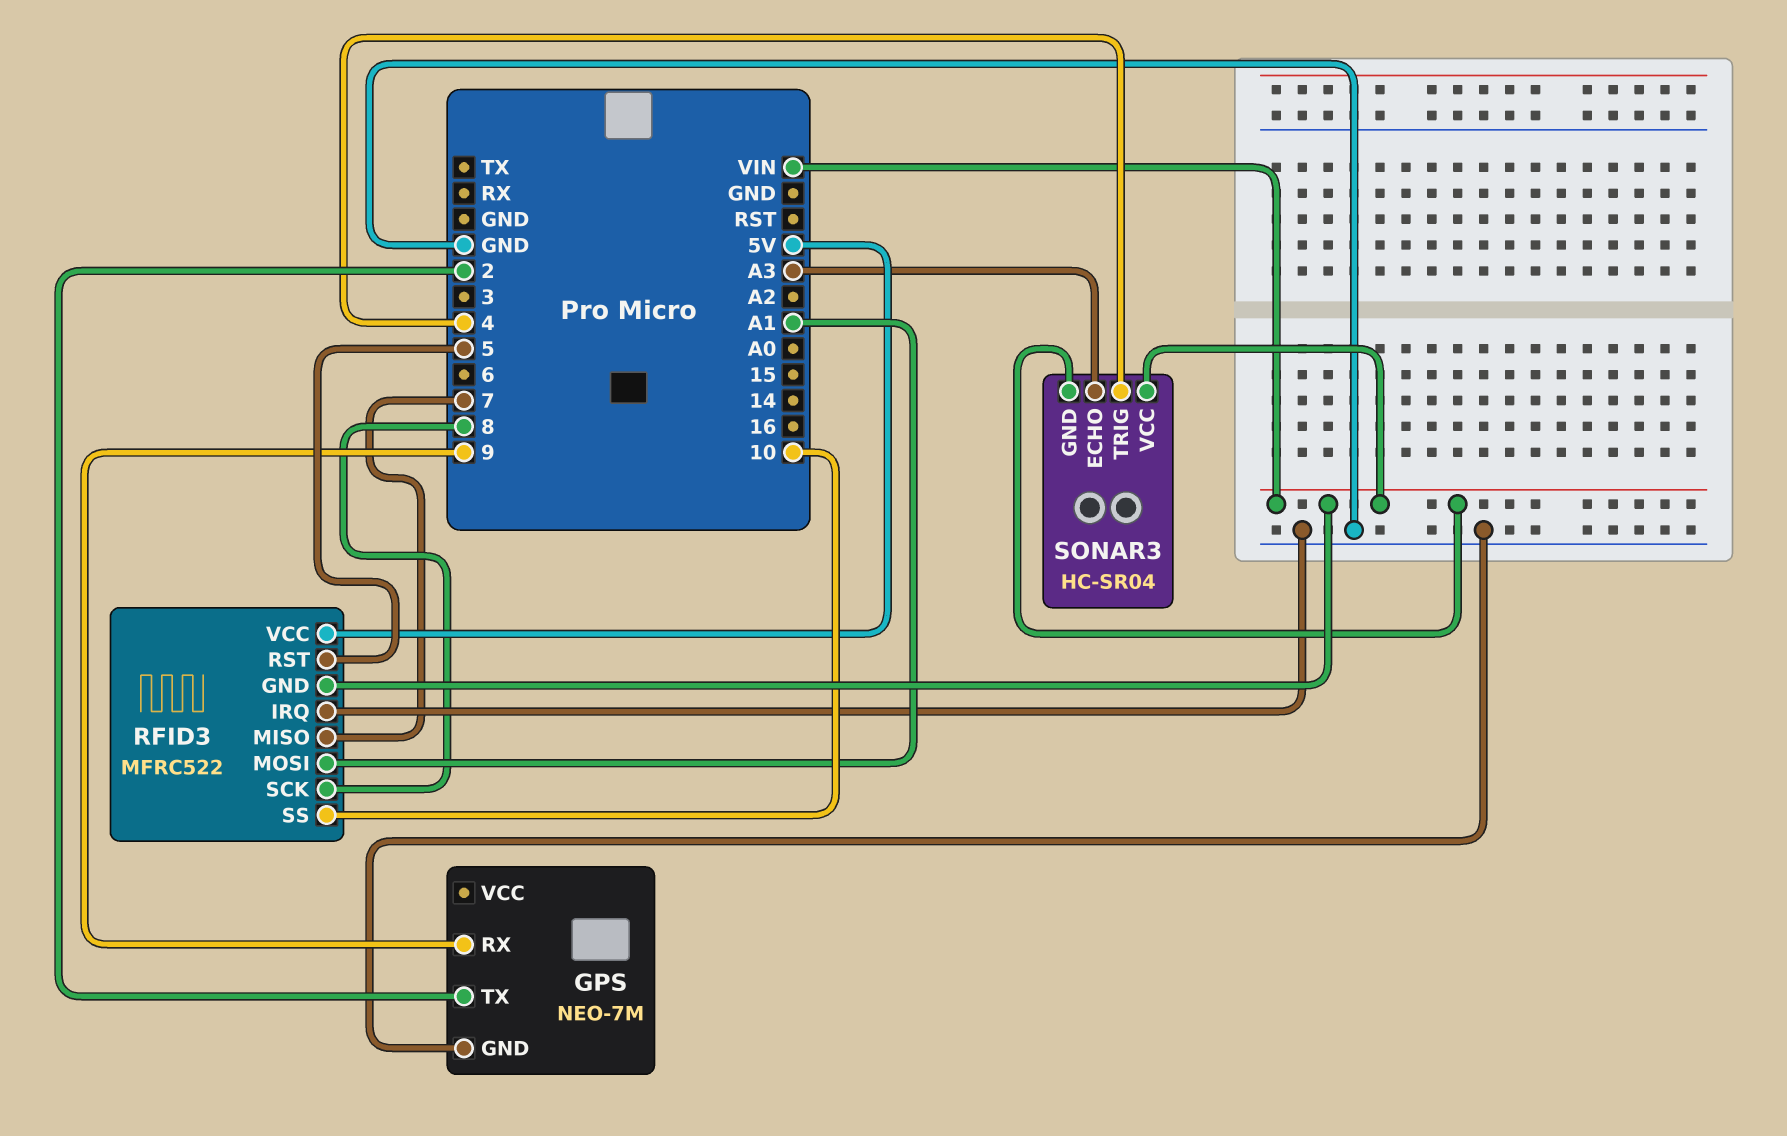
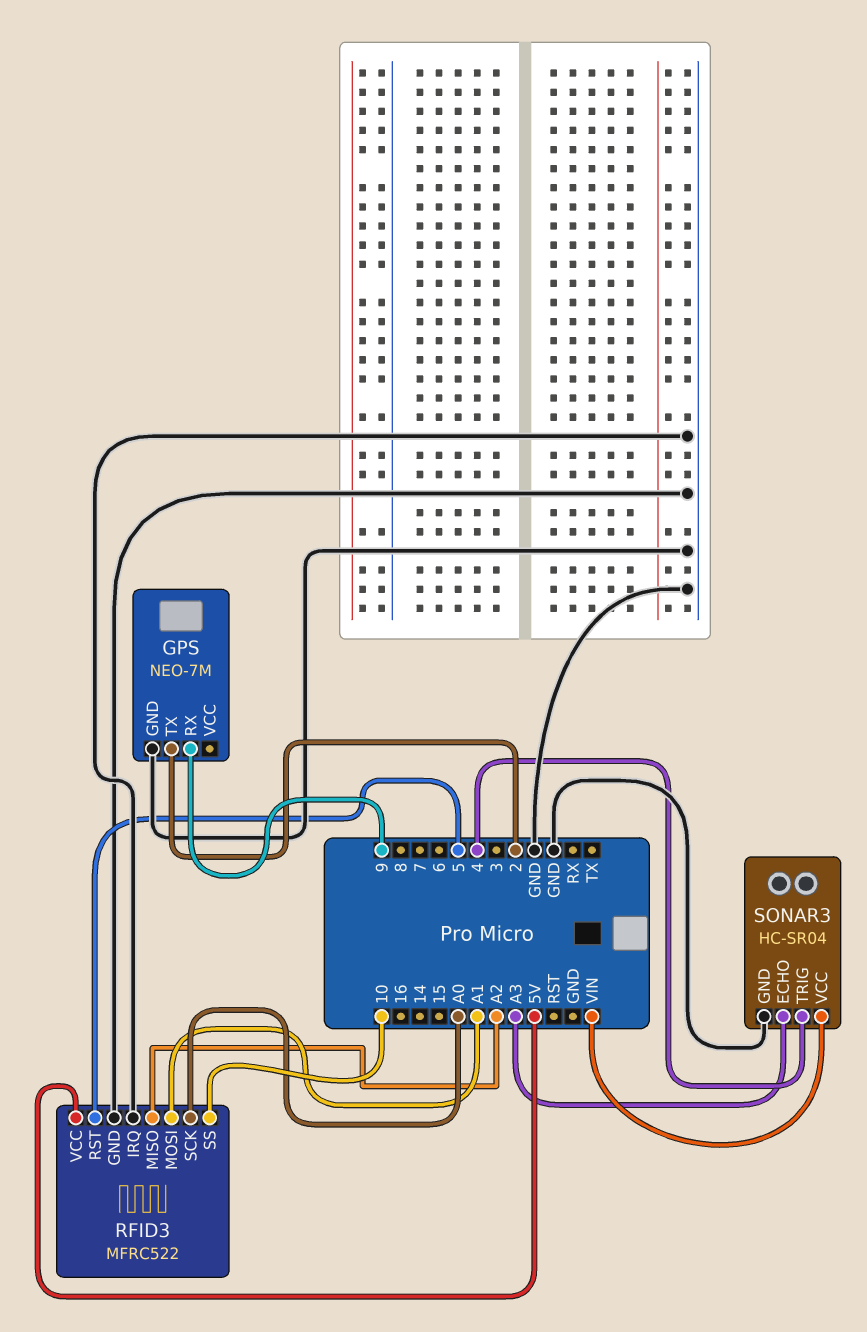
RFID3 pin GND: VIN -> GND
RFID3 pin MISO: 7 -> A2
RFID3 pin SCK: 8 -> A0
SONAR3 pin GND: VIN -> GND

